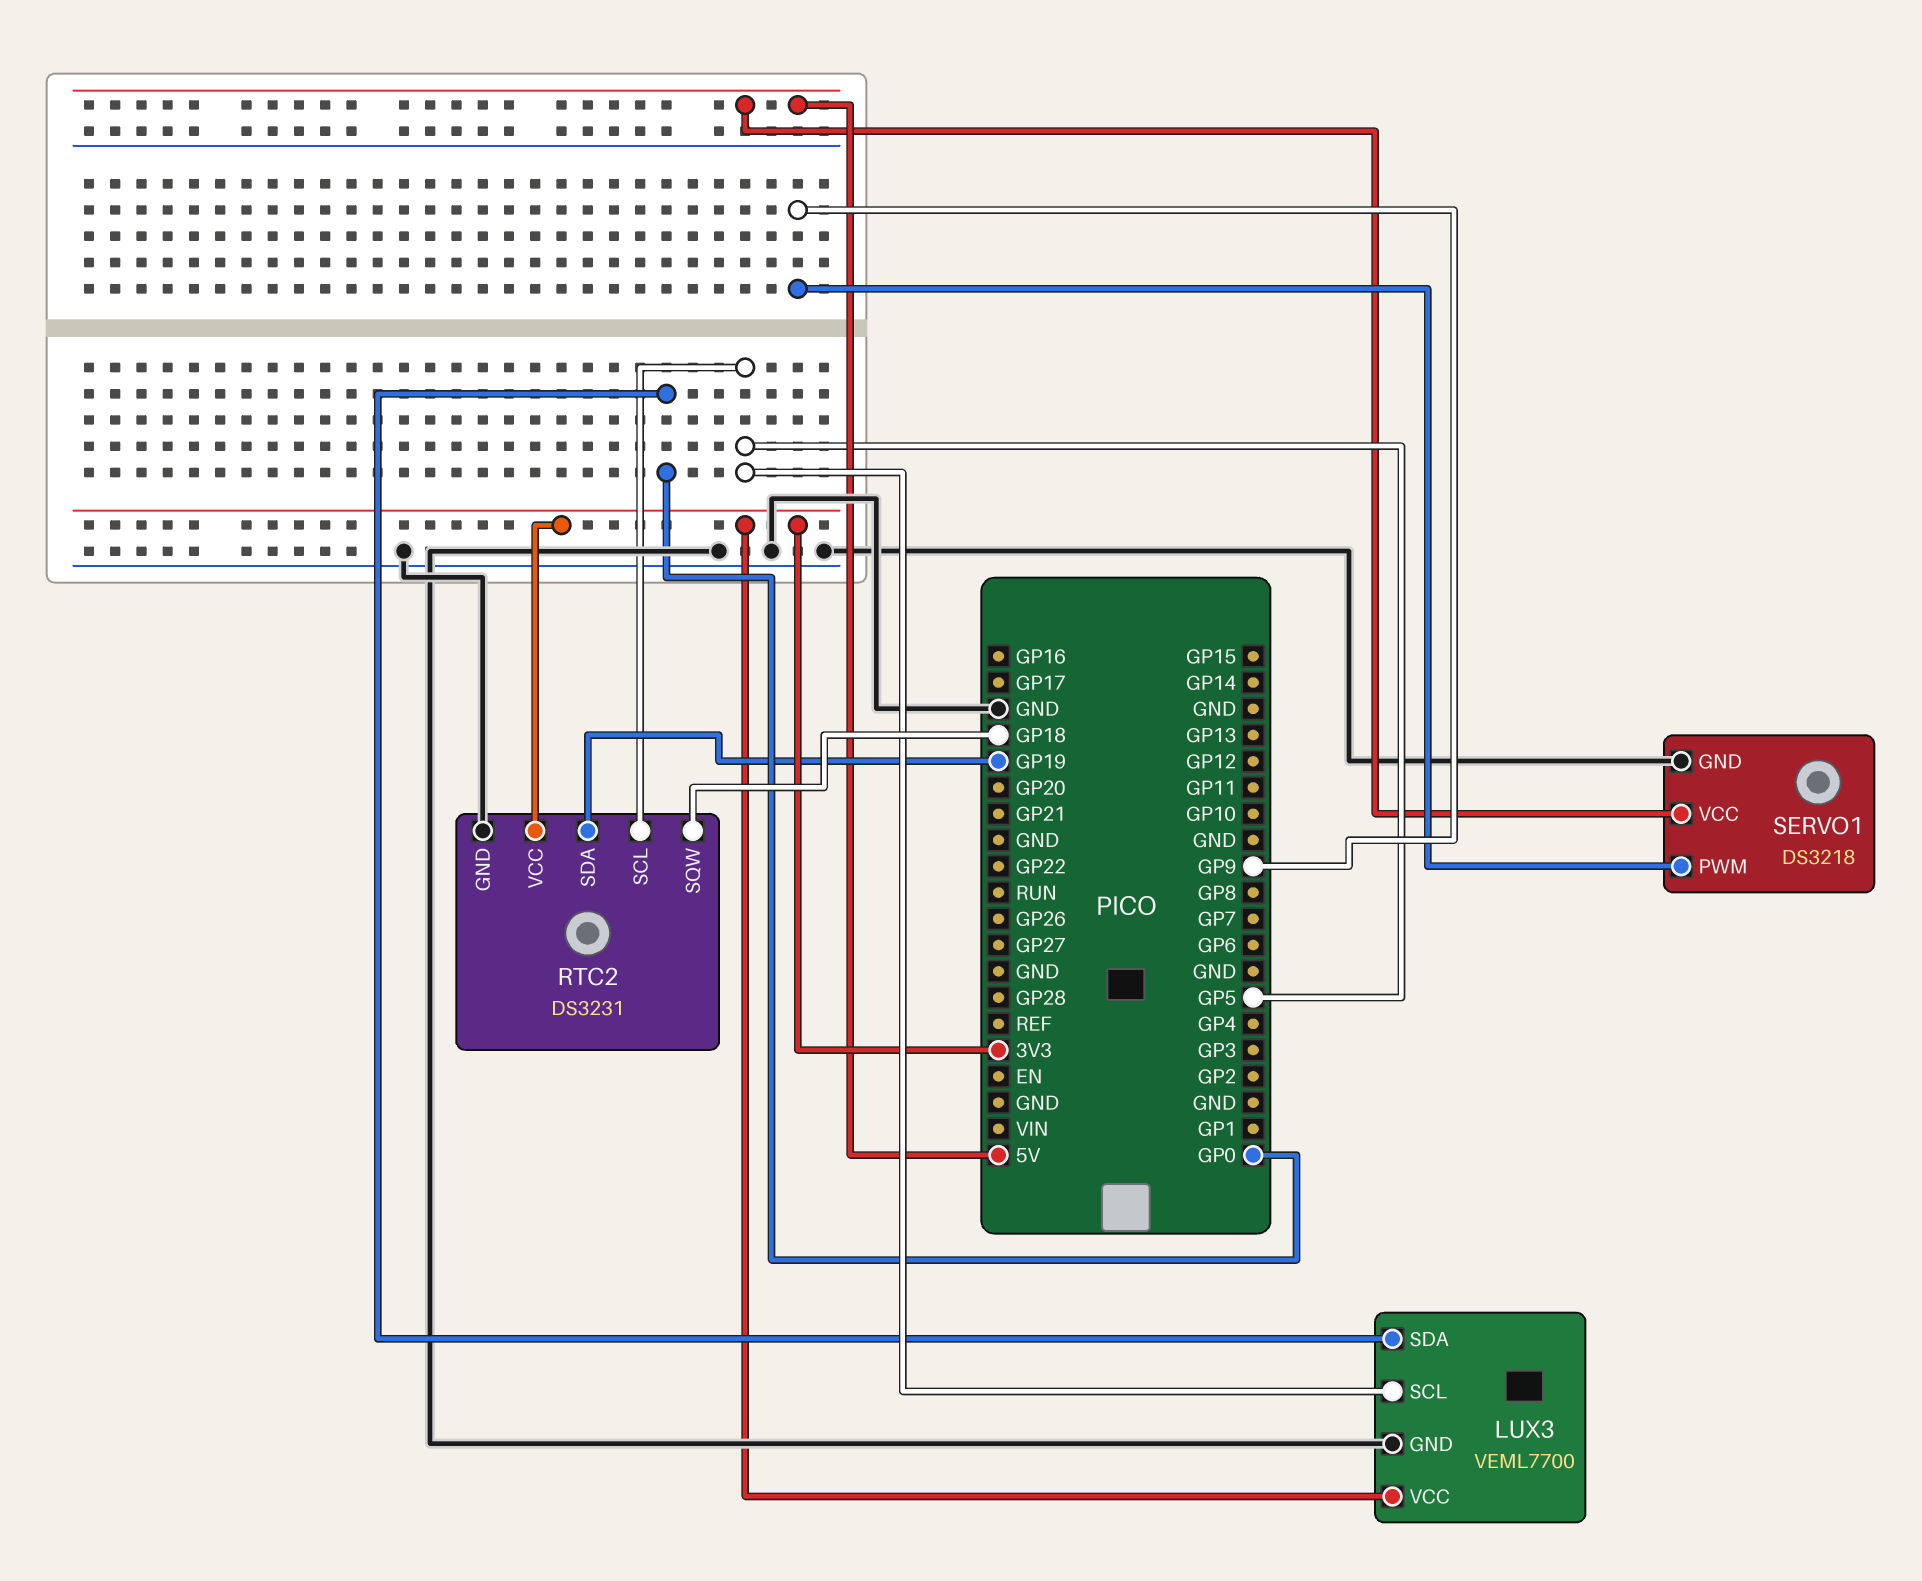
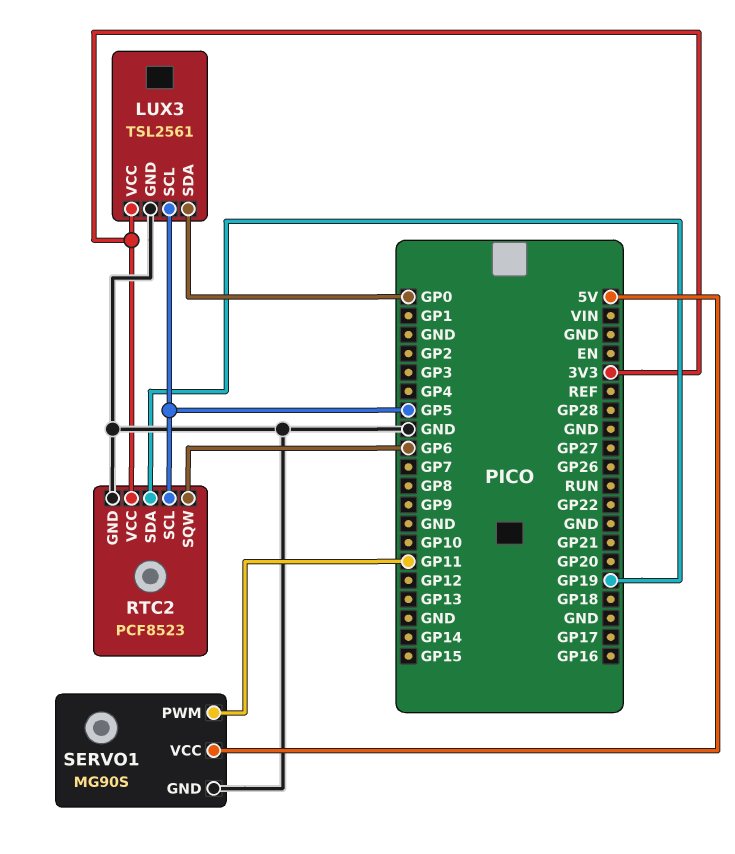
LUX3: VEML7700 -> TSL2561
RTC2: DS3231 -> PCF8523
RTC2 pin SQW: GP18 -> GP6
SERVO1: DS3218 -> MG90S
SERVO1 pin PWM: GP9 -> GP11

